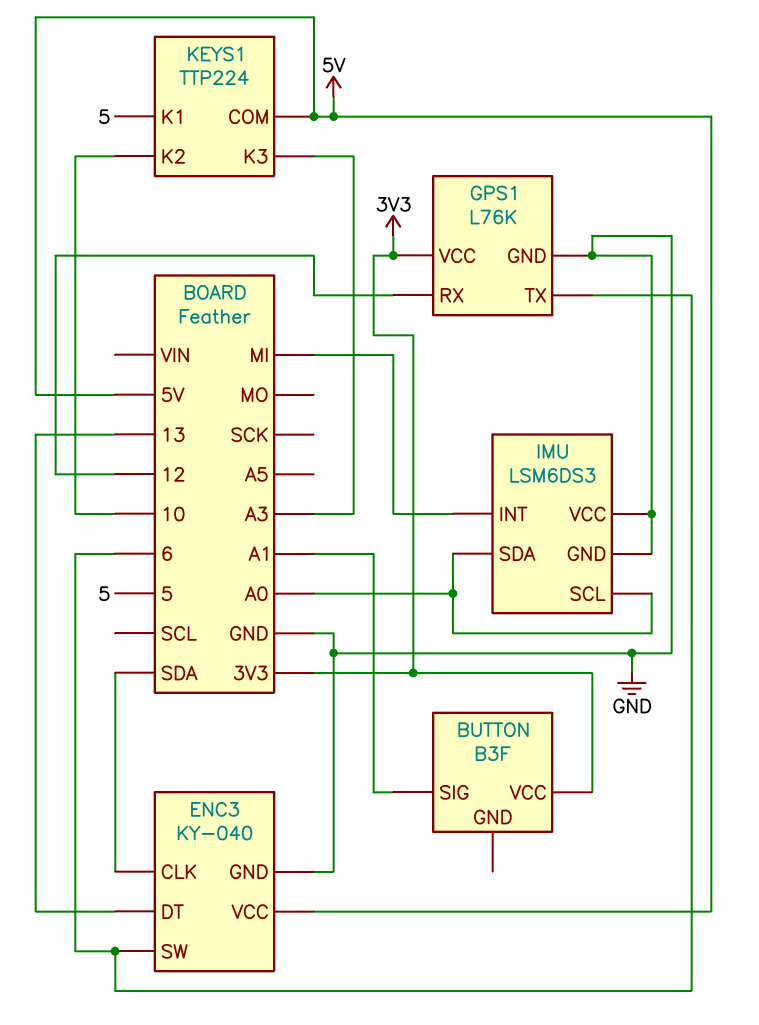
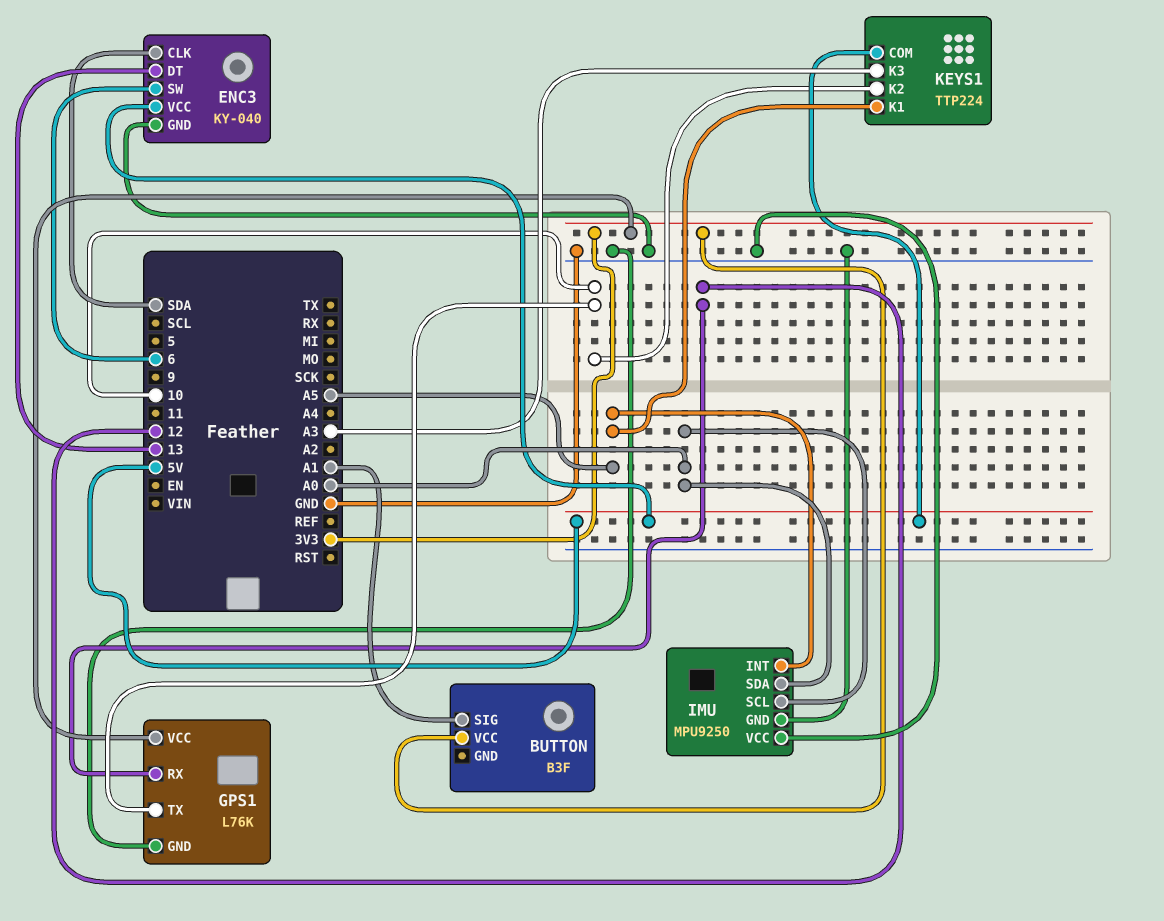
GPS1 pin TX: 6 -> 10
IMU: LSM6DS3 -> MPU9250
IMU pin INT: MI -> A5
KEYS1 pin K1: 5 -> A5

